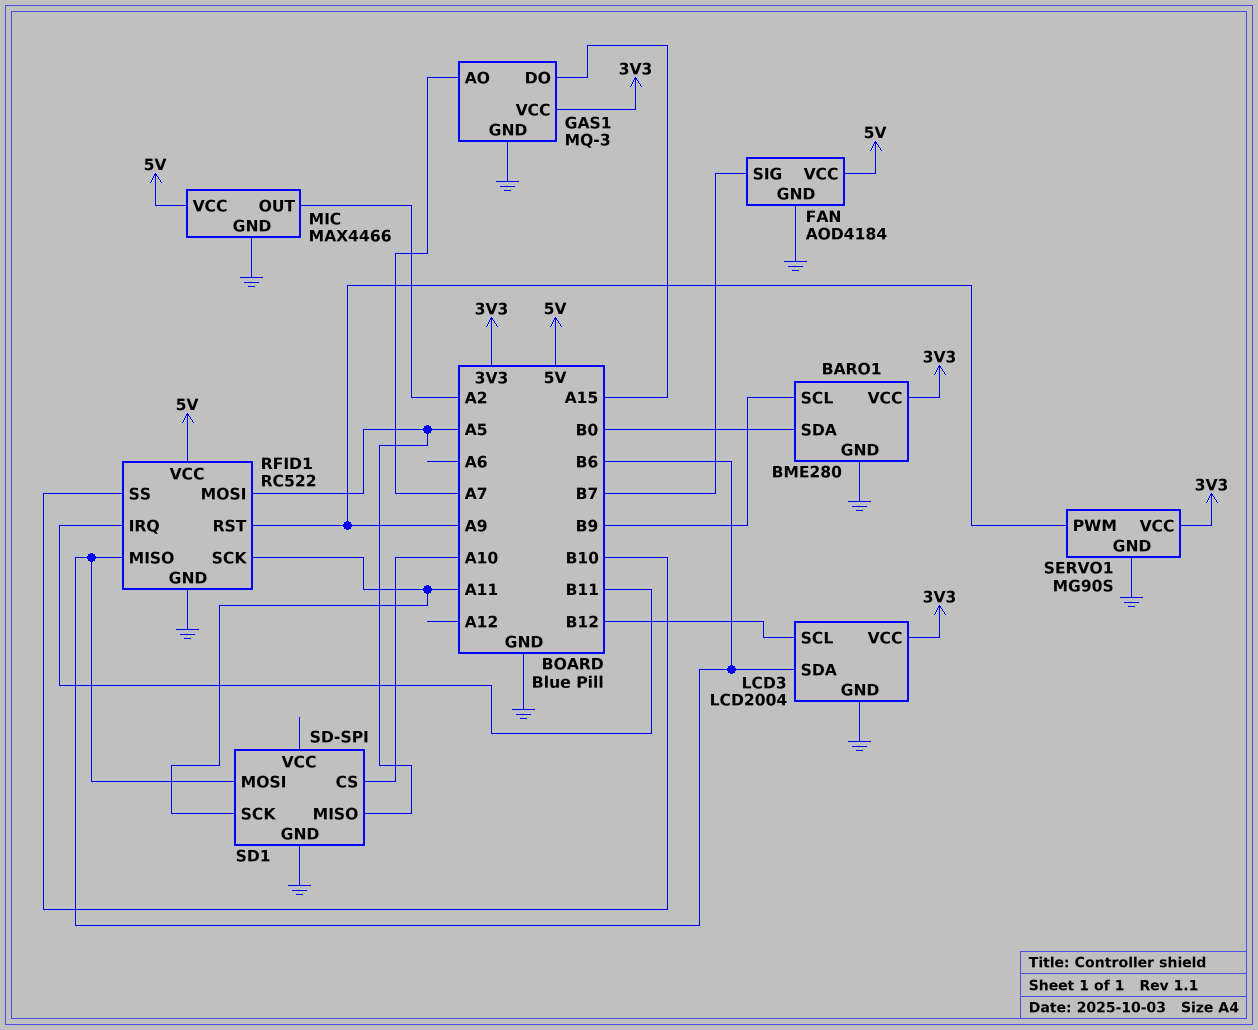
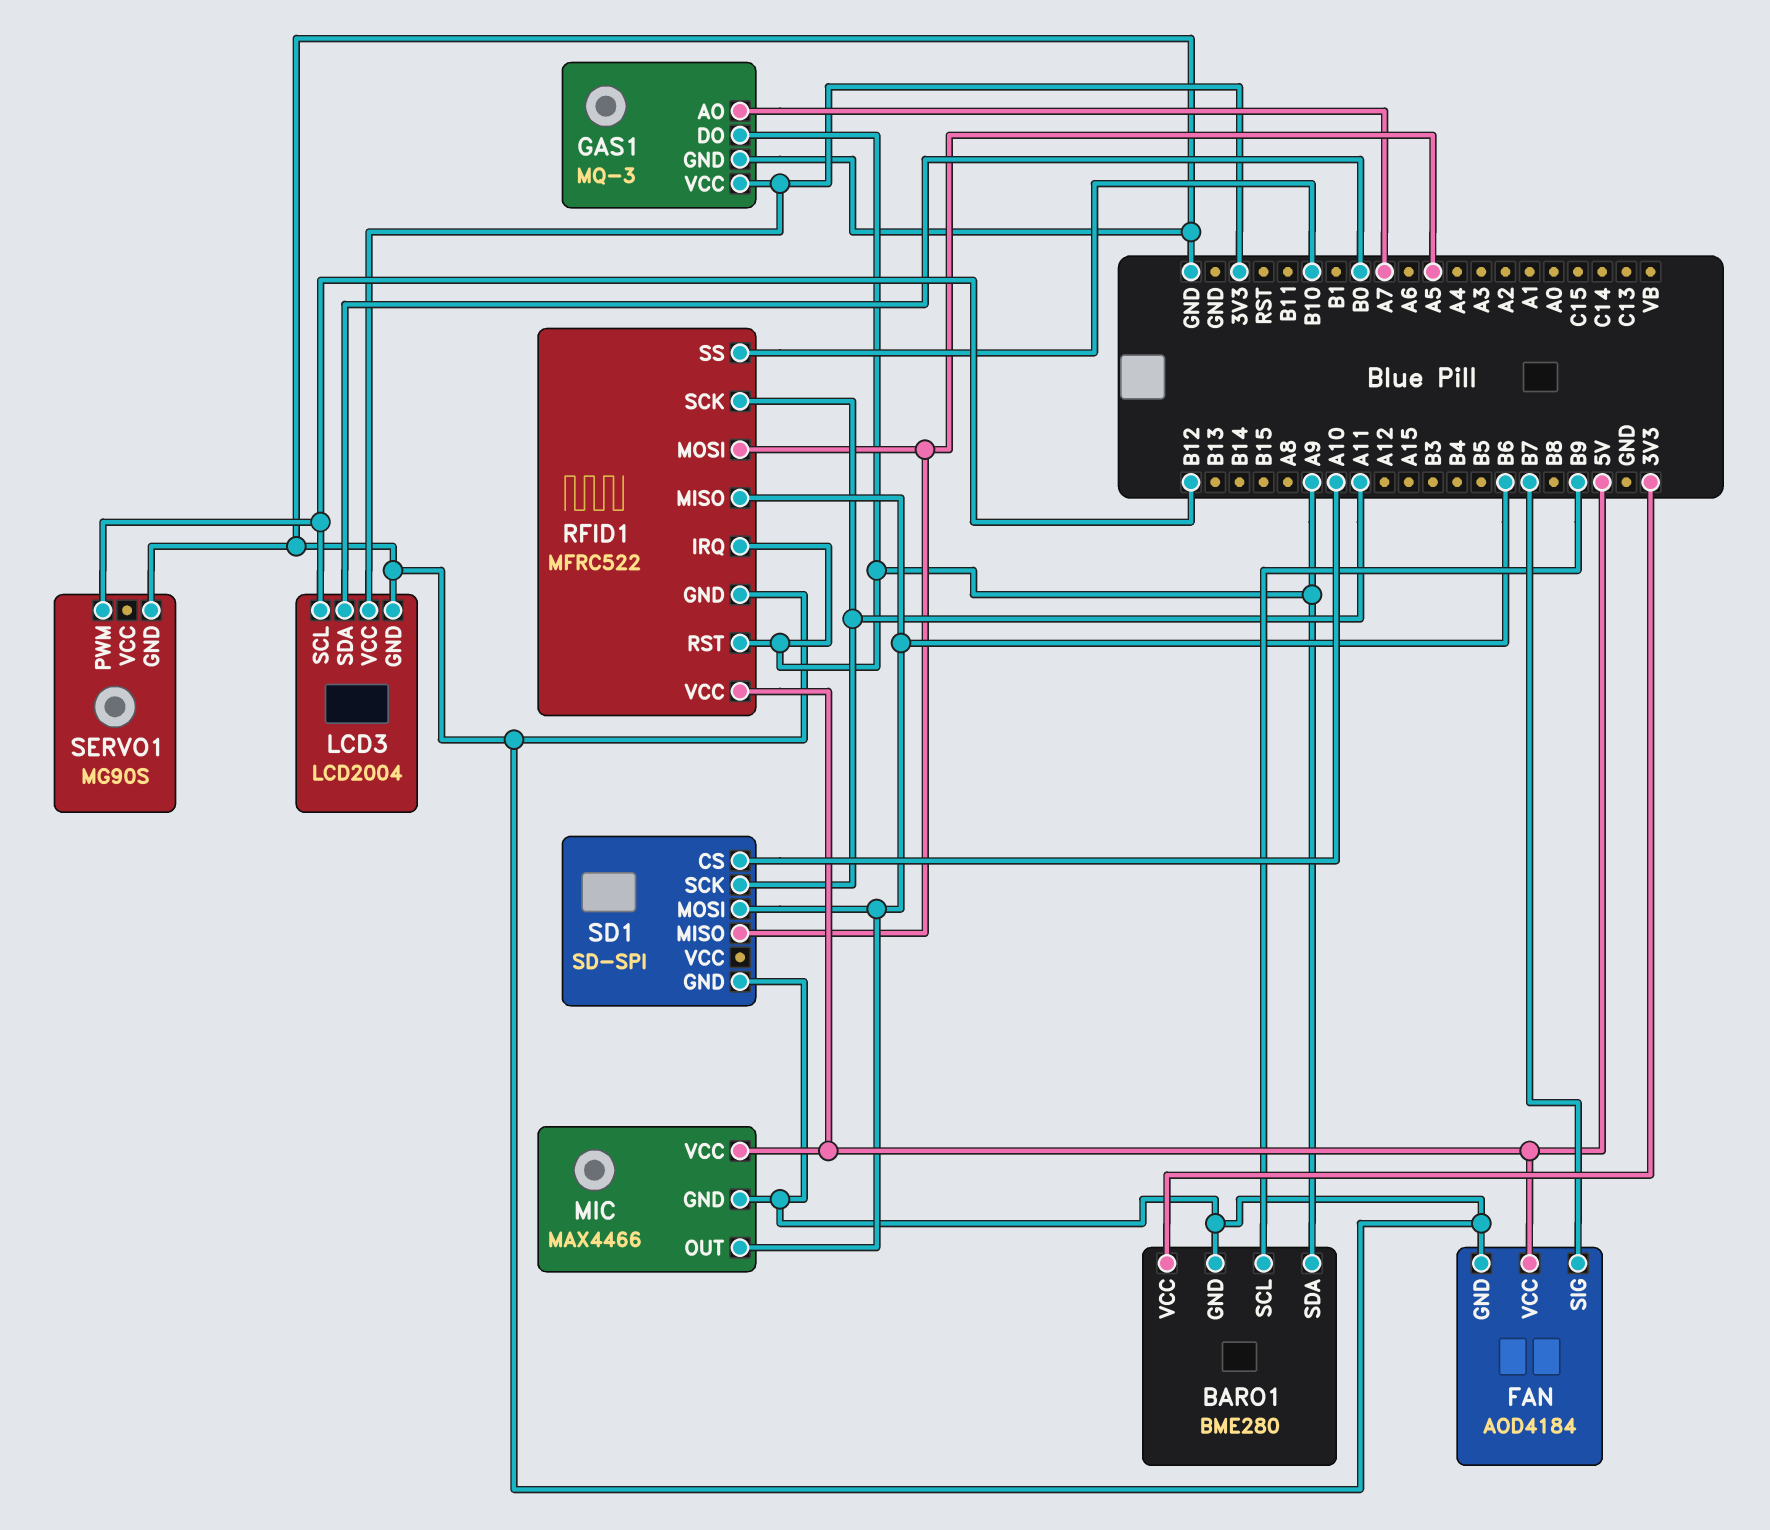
BARO1 pin SDA: B0 -> A9
GAS1 pin DO: A15 -> A9
LCD3 pin SDA: B6 -> B0
MIC pin OUT: A2 -> B6
RFID1: RC522 -> MFRC522
RFID1 pin IRQ: B11 -> A9
SERVO1 pin PWM: A9 -> B12
SERVO1 pin VCC: 3V3 -> none

